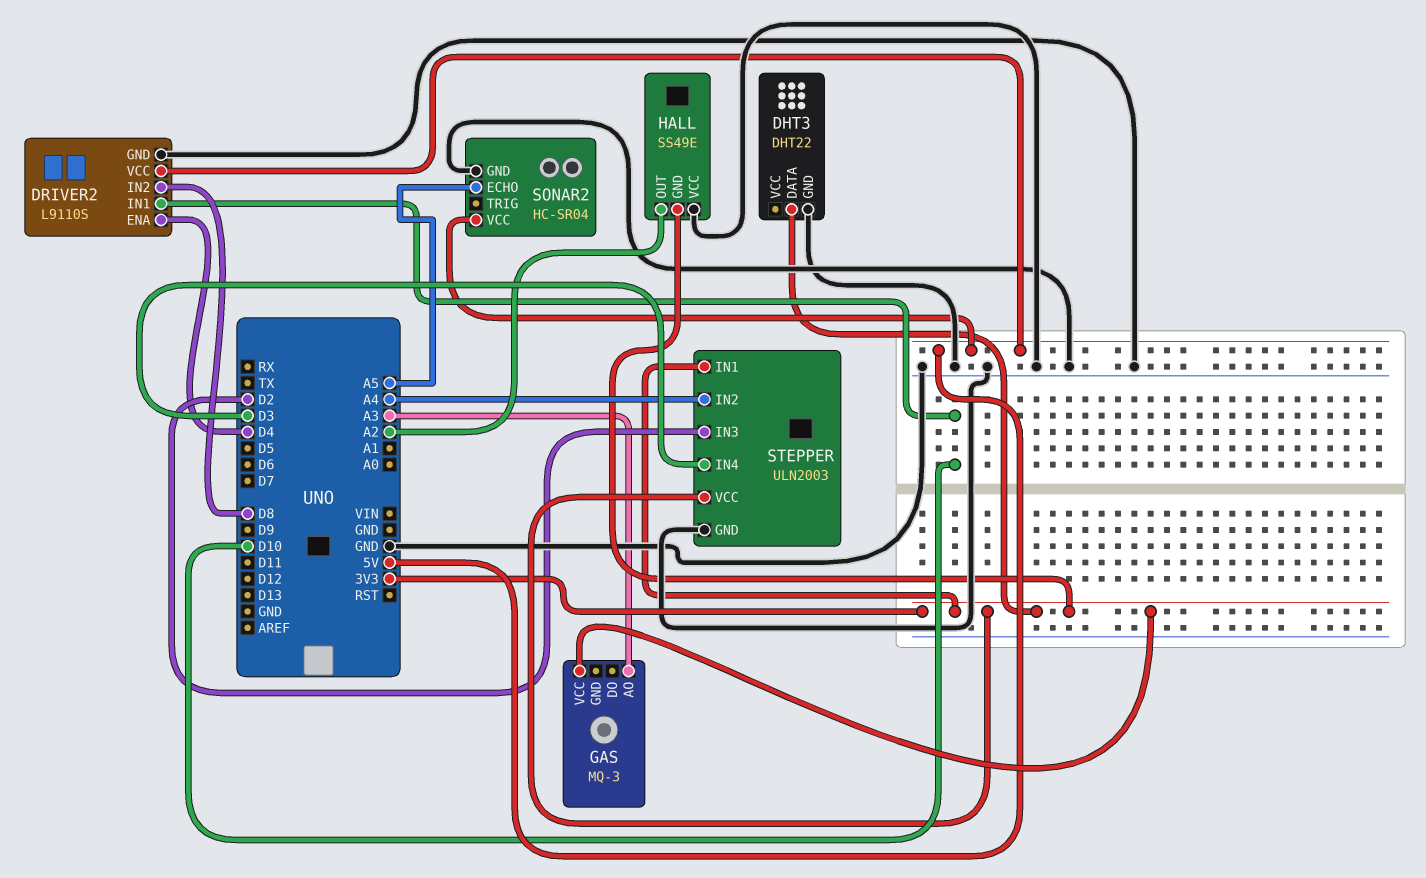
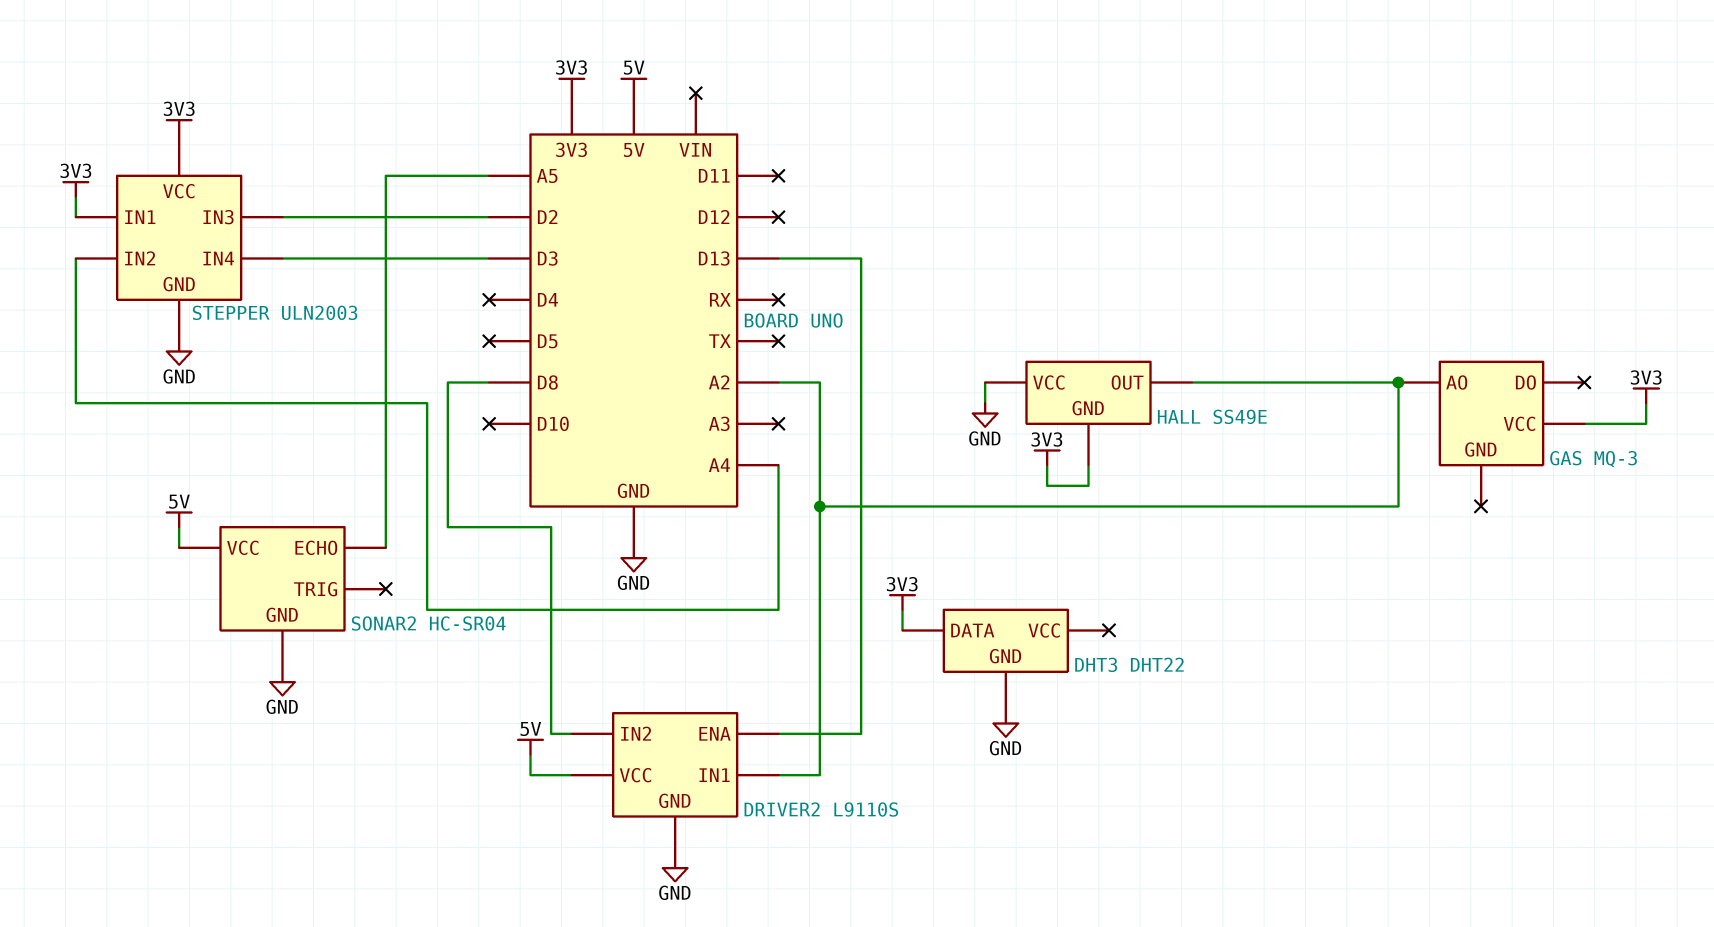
DRIVER2 pin ENA: D4 -> D13
DRIVER2 pin IN1: D10 -> A2
GAS pin AO: A3 -> A2

